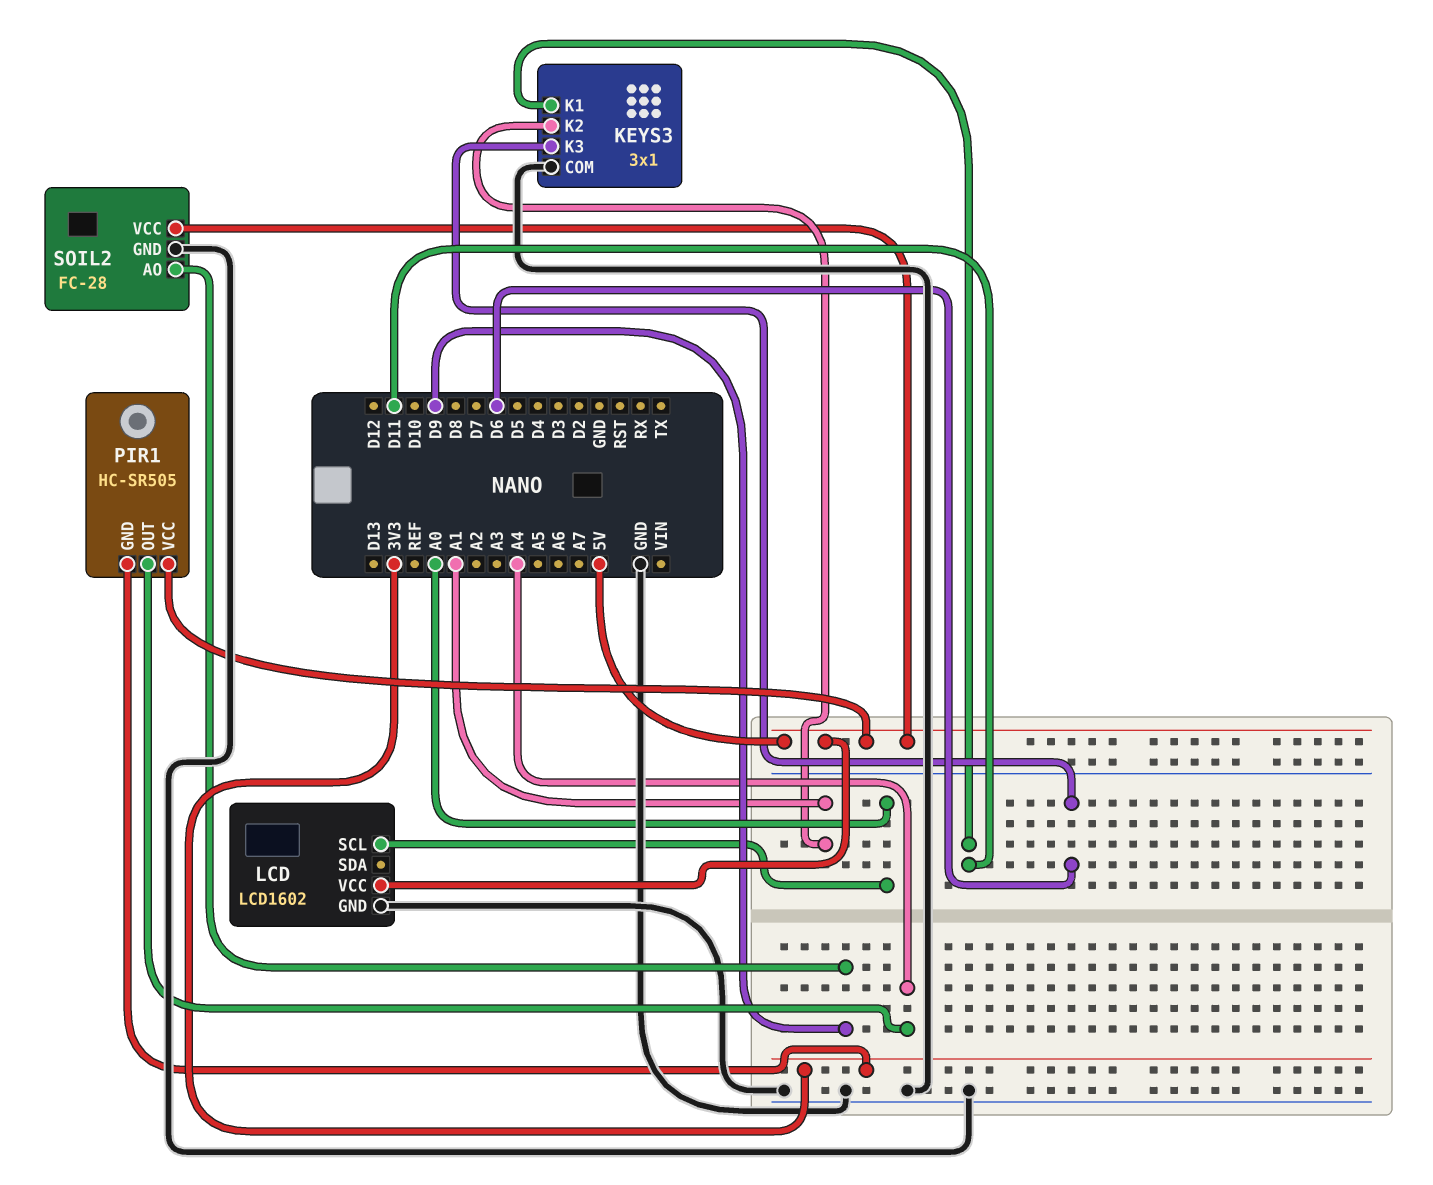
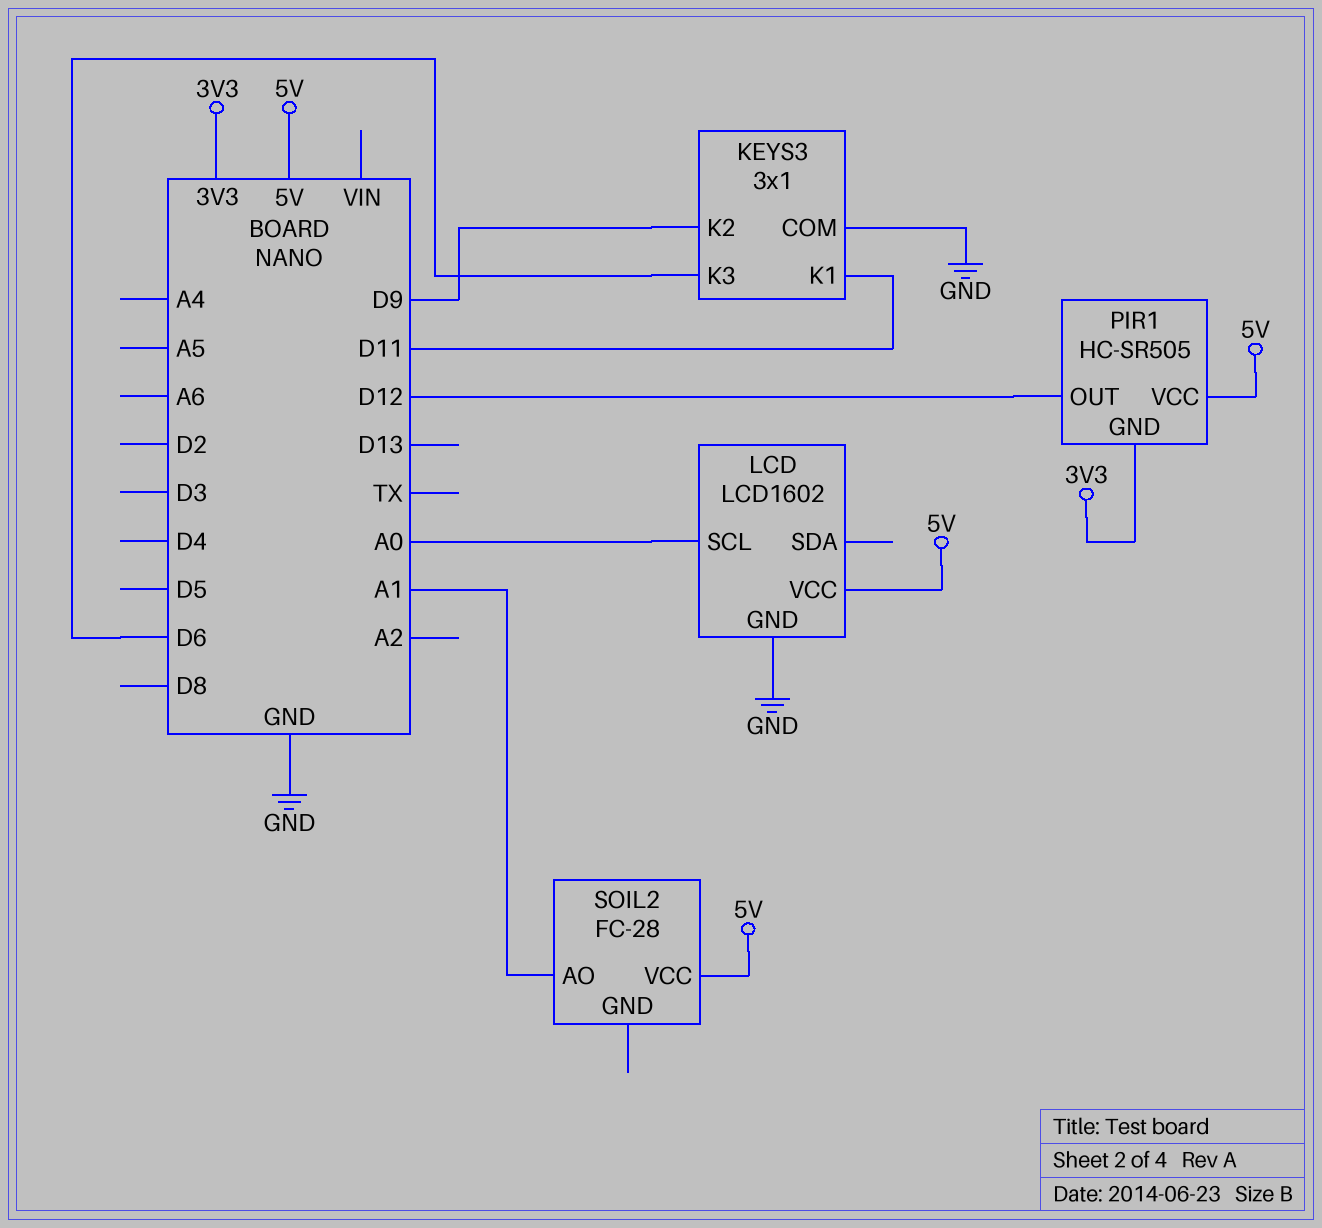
KEYS3 pin K2: A1 -> D9
PIR1 pin OUT: A4 -> D12
SOIL2 pin AO: D9 -> A1
SOIL2 pin GND: GND -> none

